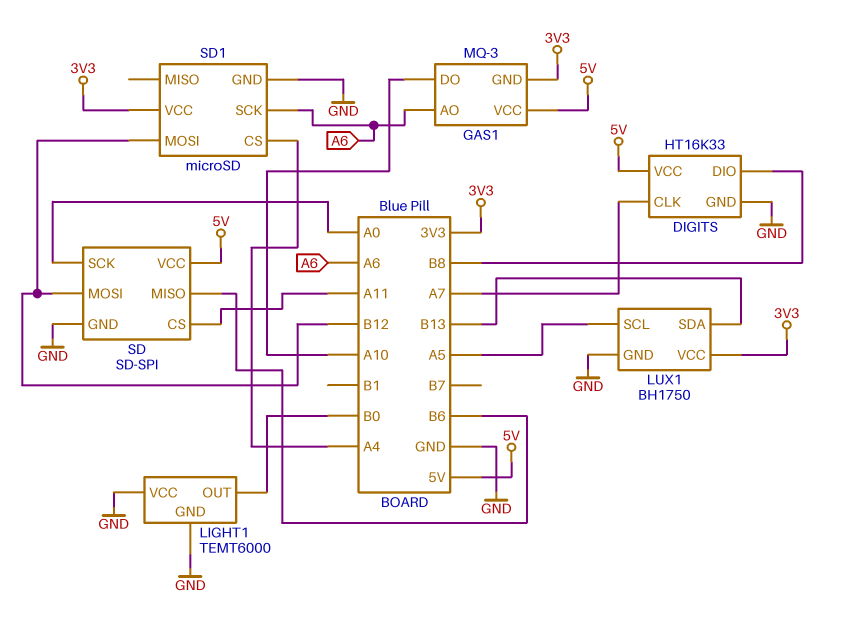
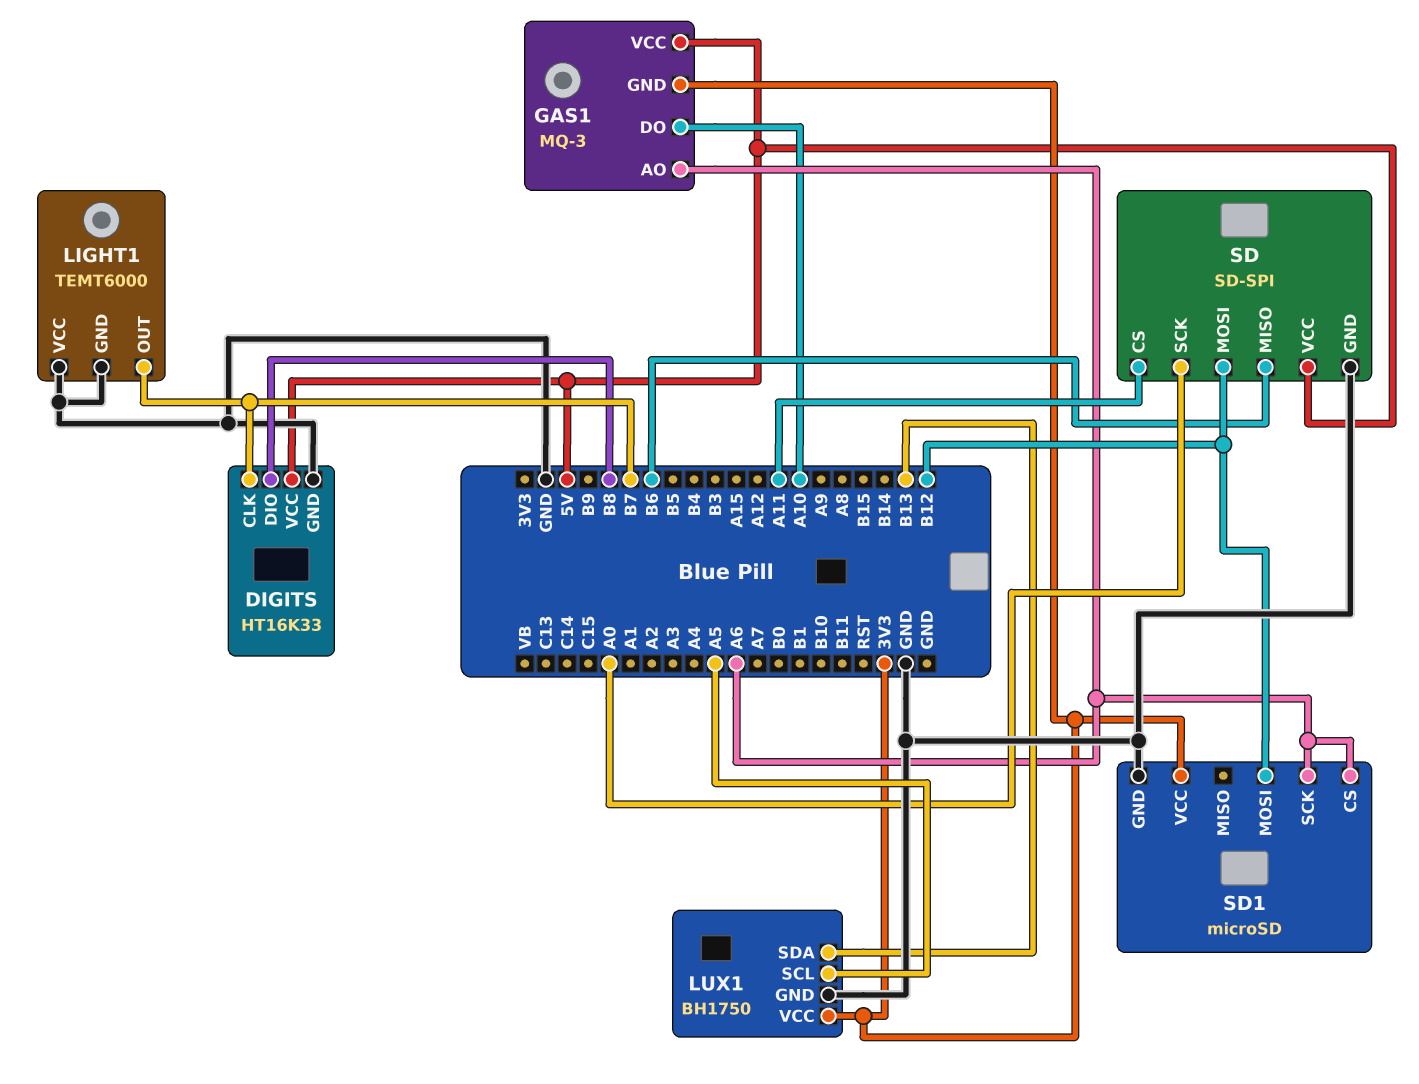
DIGITS pin CLK: A7 -> B7
LIGHT1 pin OUT: B0 -> B7
SD1 pin CS: A4 -> A6

